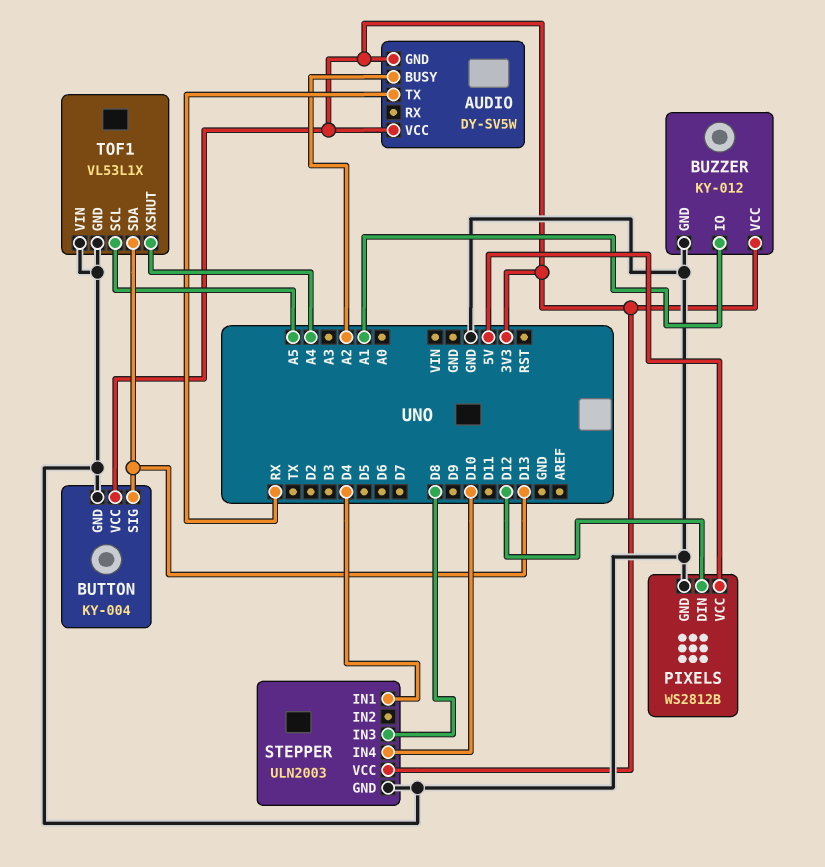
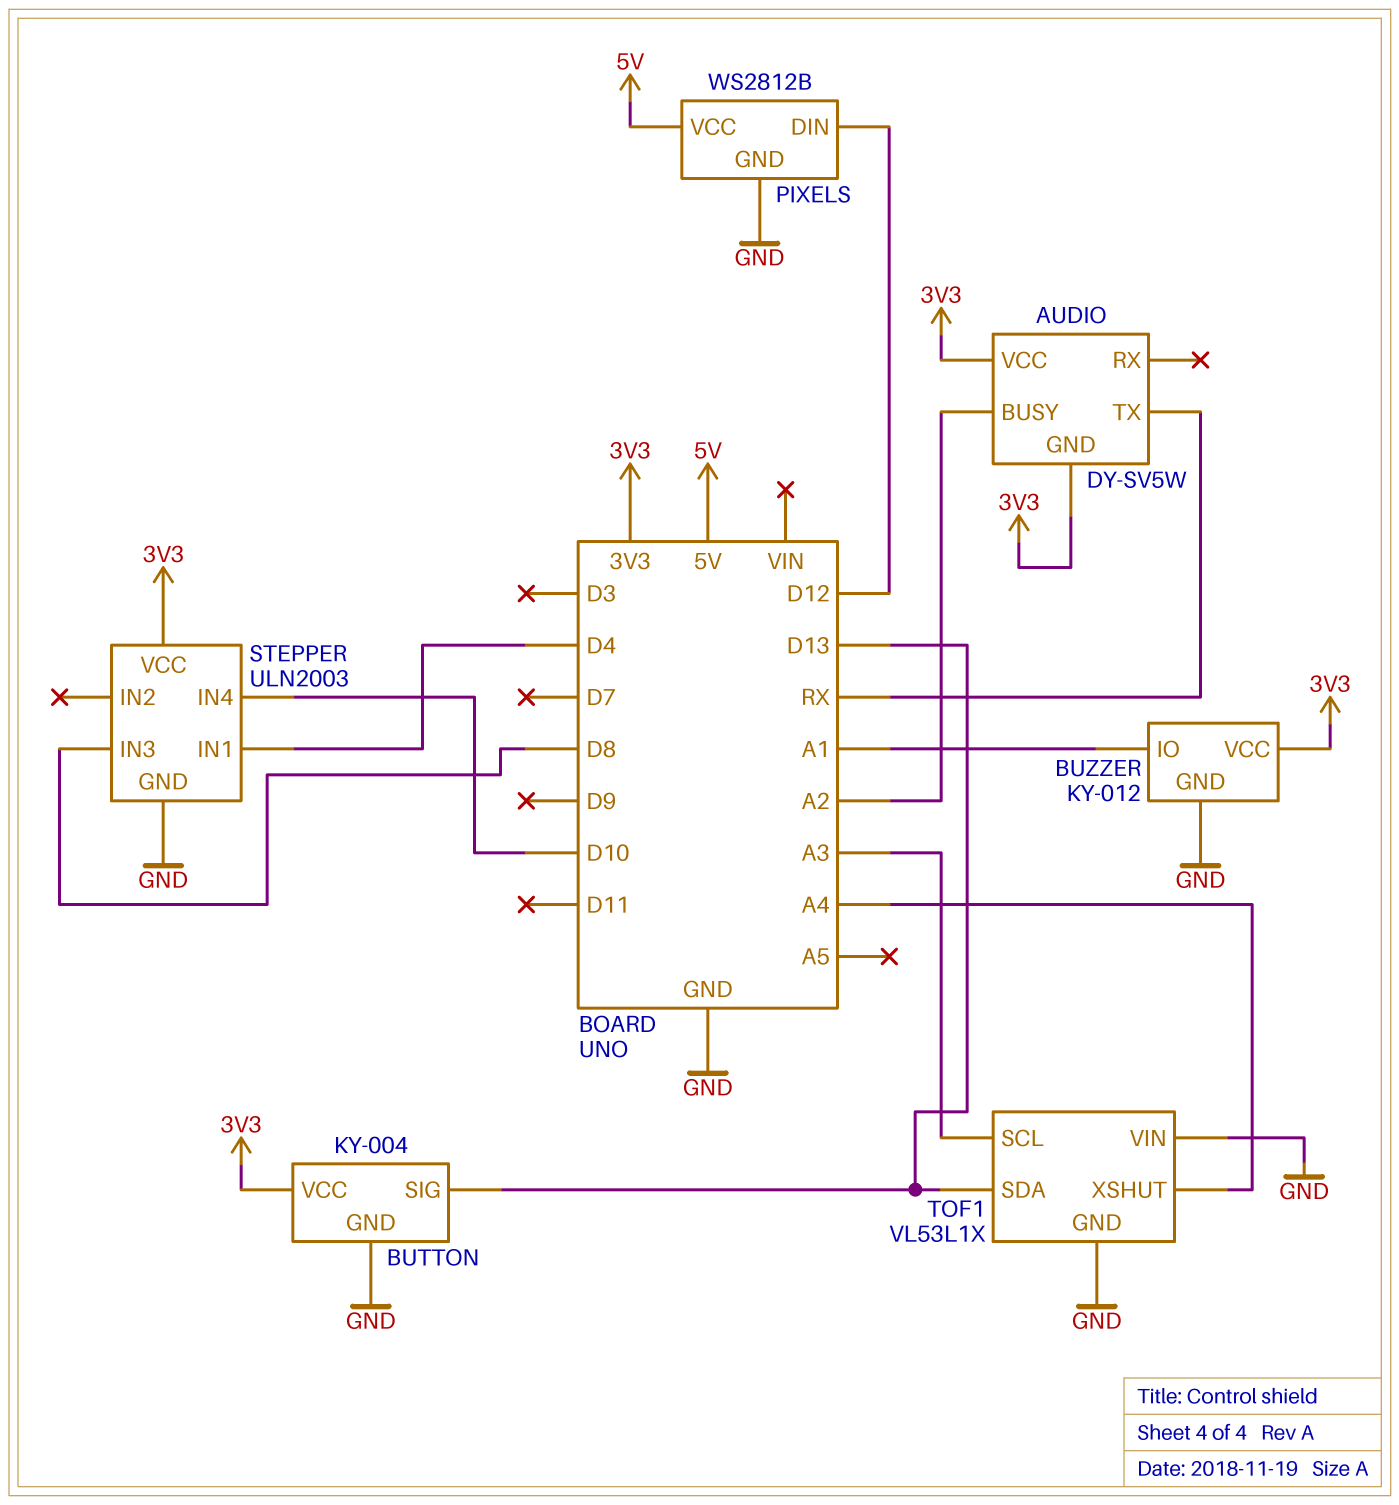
TOF1 pin SCL: A5 -> A3

